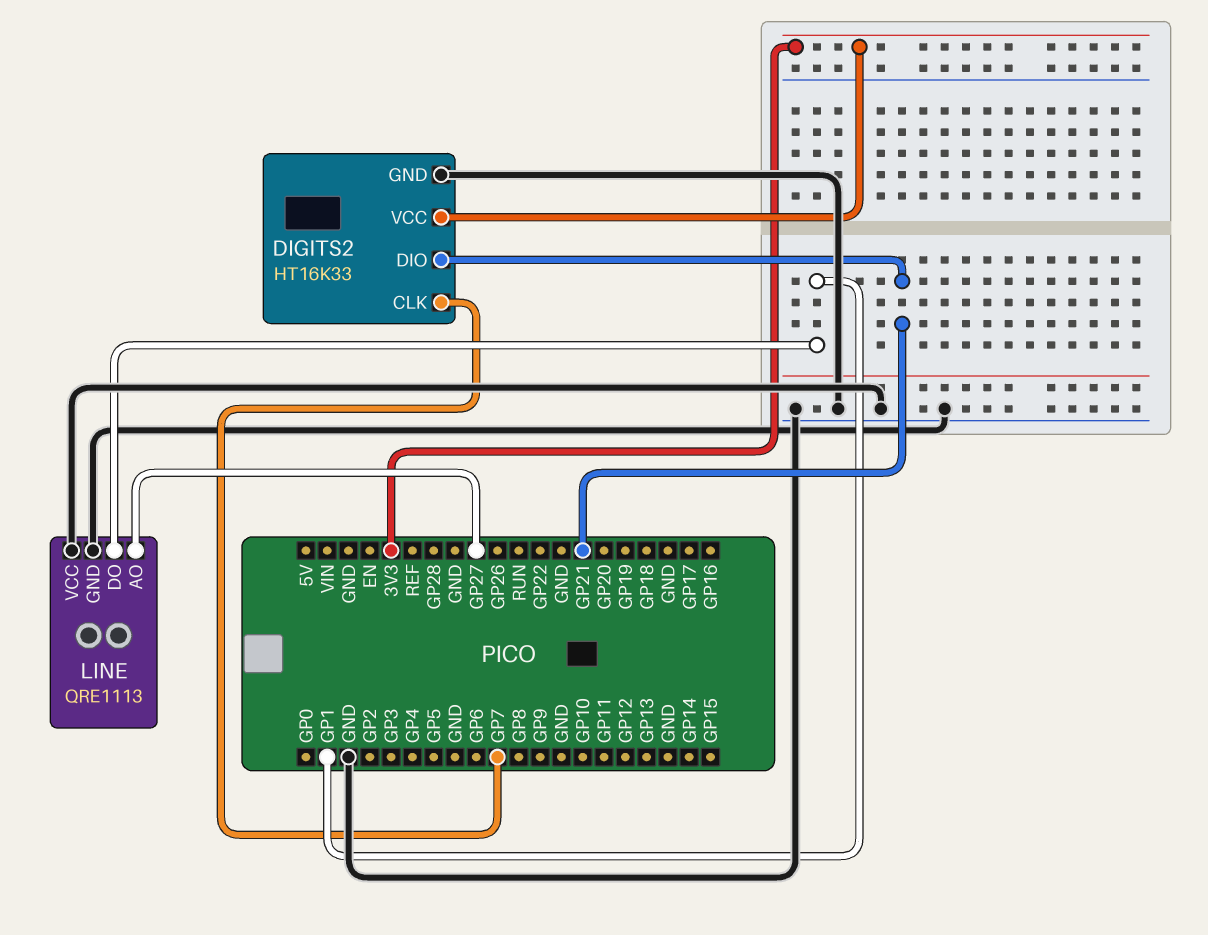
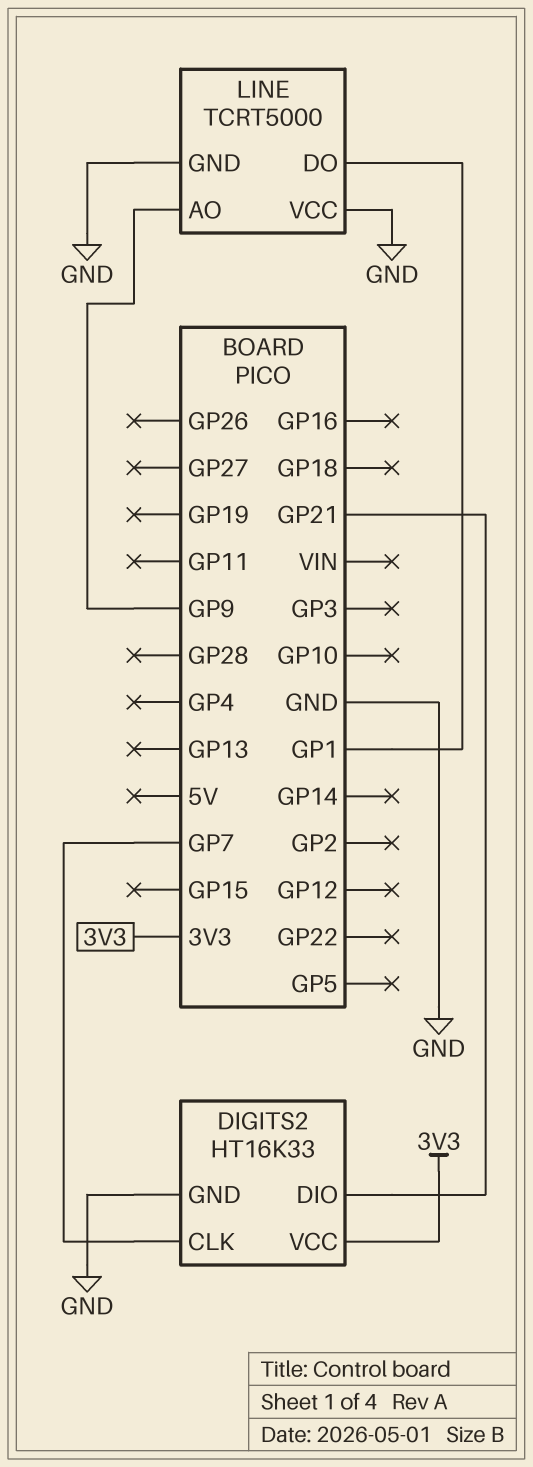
LINE: QRE1113 -> TCRT5000
LINE pin AO: GP27 -> GP9

